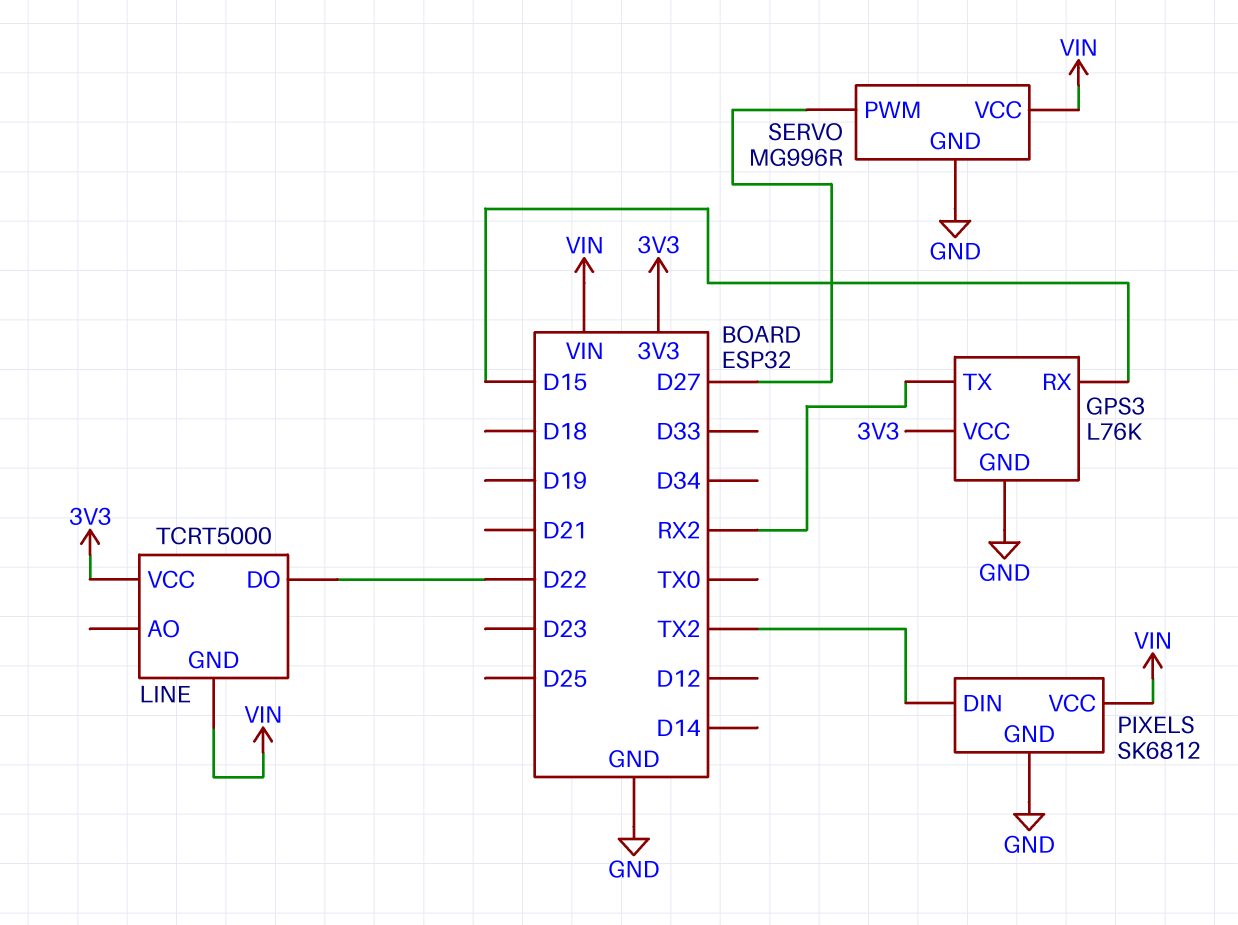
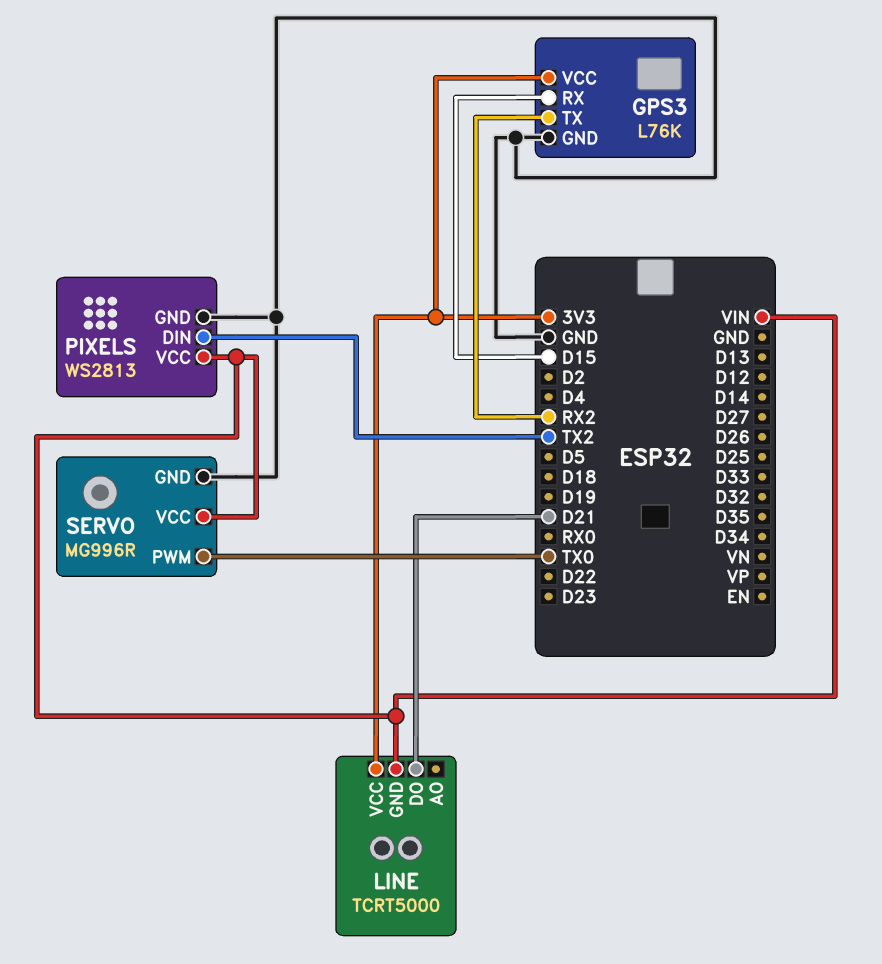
LINE pin DO: D22 -> D21
PIXELS: SK6812 -> WS2813
SERVO pin PWM: D27 -> TX0

